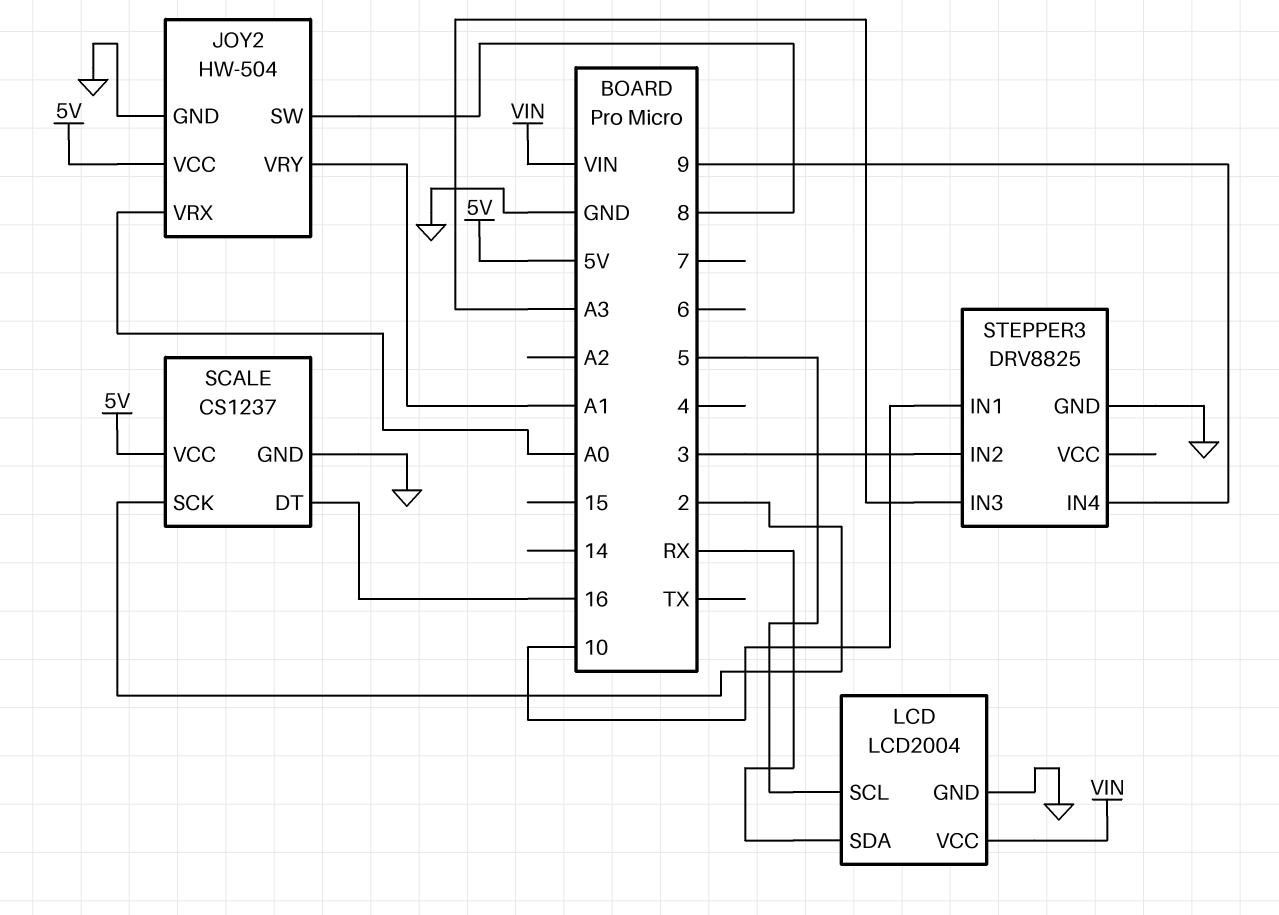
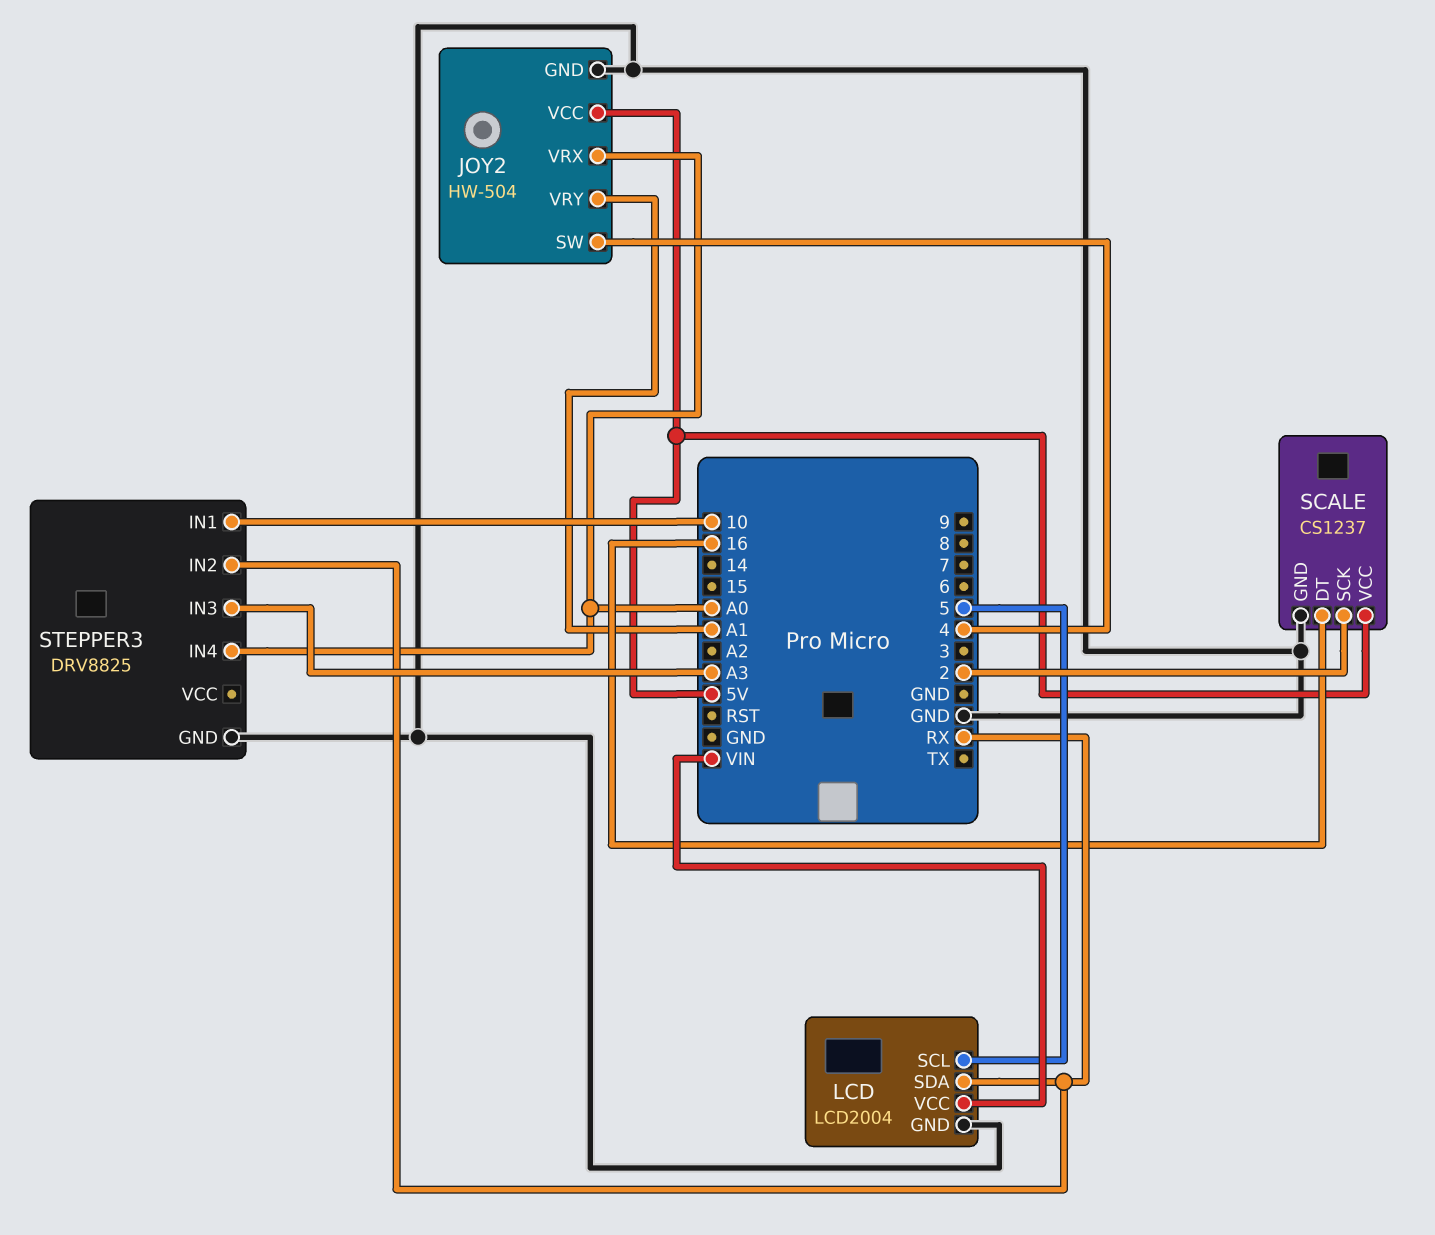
JOY2 pin SW: 8 -> 4
STEPPER3 pin IN2: 3 -> RX
STEPPER3 pin IN4: 9 -> A0

